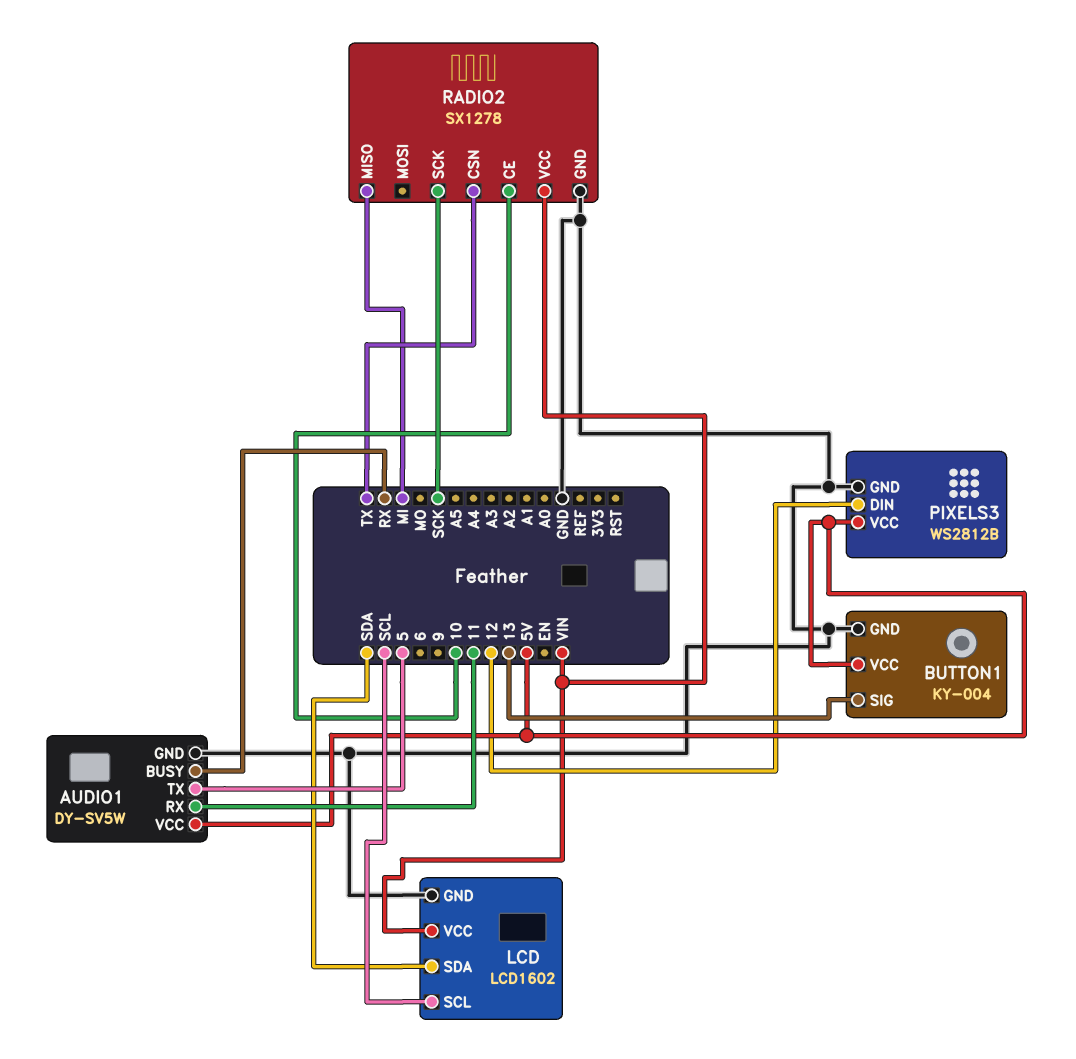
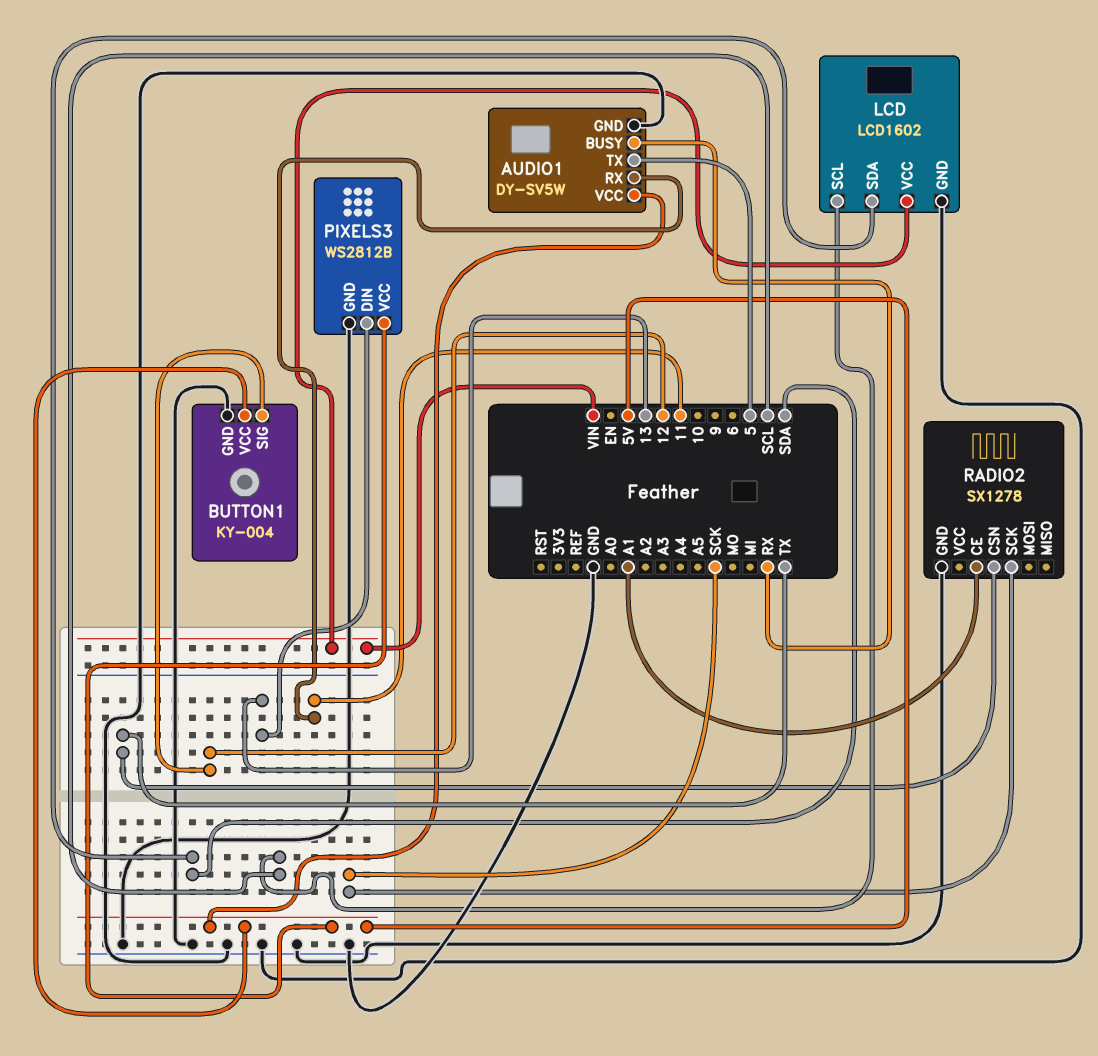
BUTTON1 pin SIG: 13 -> 12
PIXELS3 pin DIN: 12 -> 13
RADIO2 pin CE: 10 -> A1
RADIO2 pin MISO: MI -> none
RADIO2 pin VCC: VIN -> none

